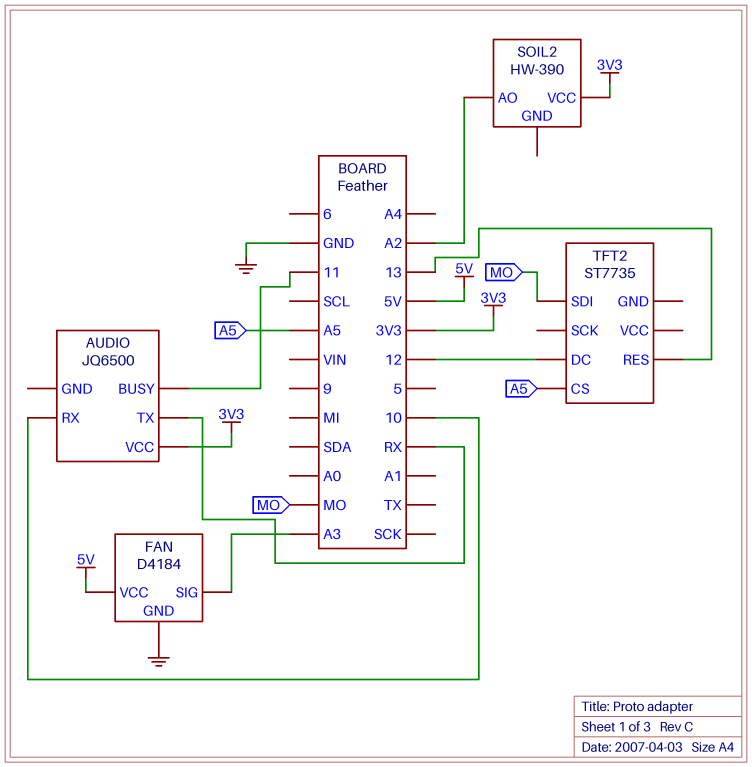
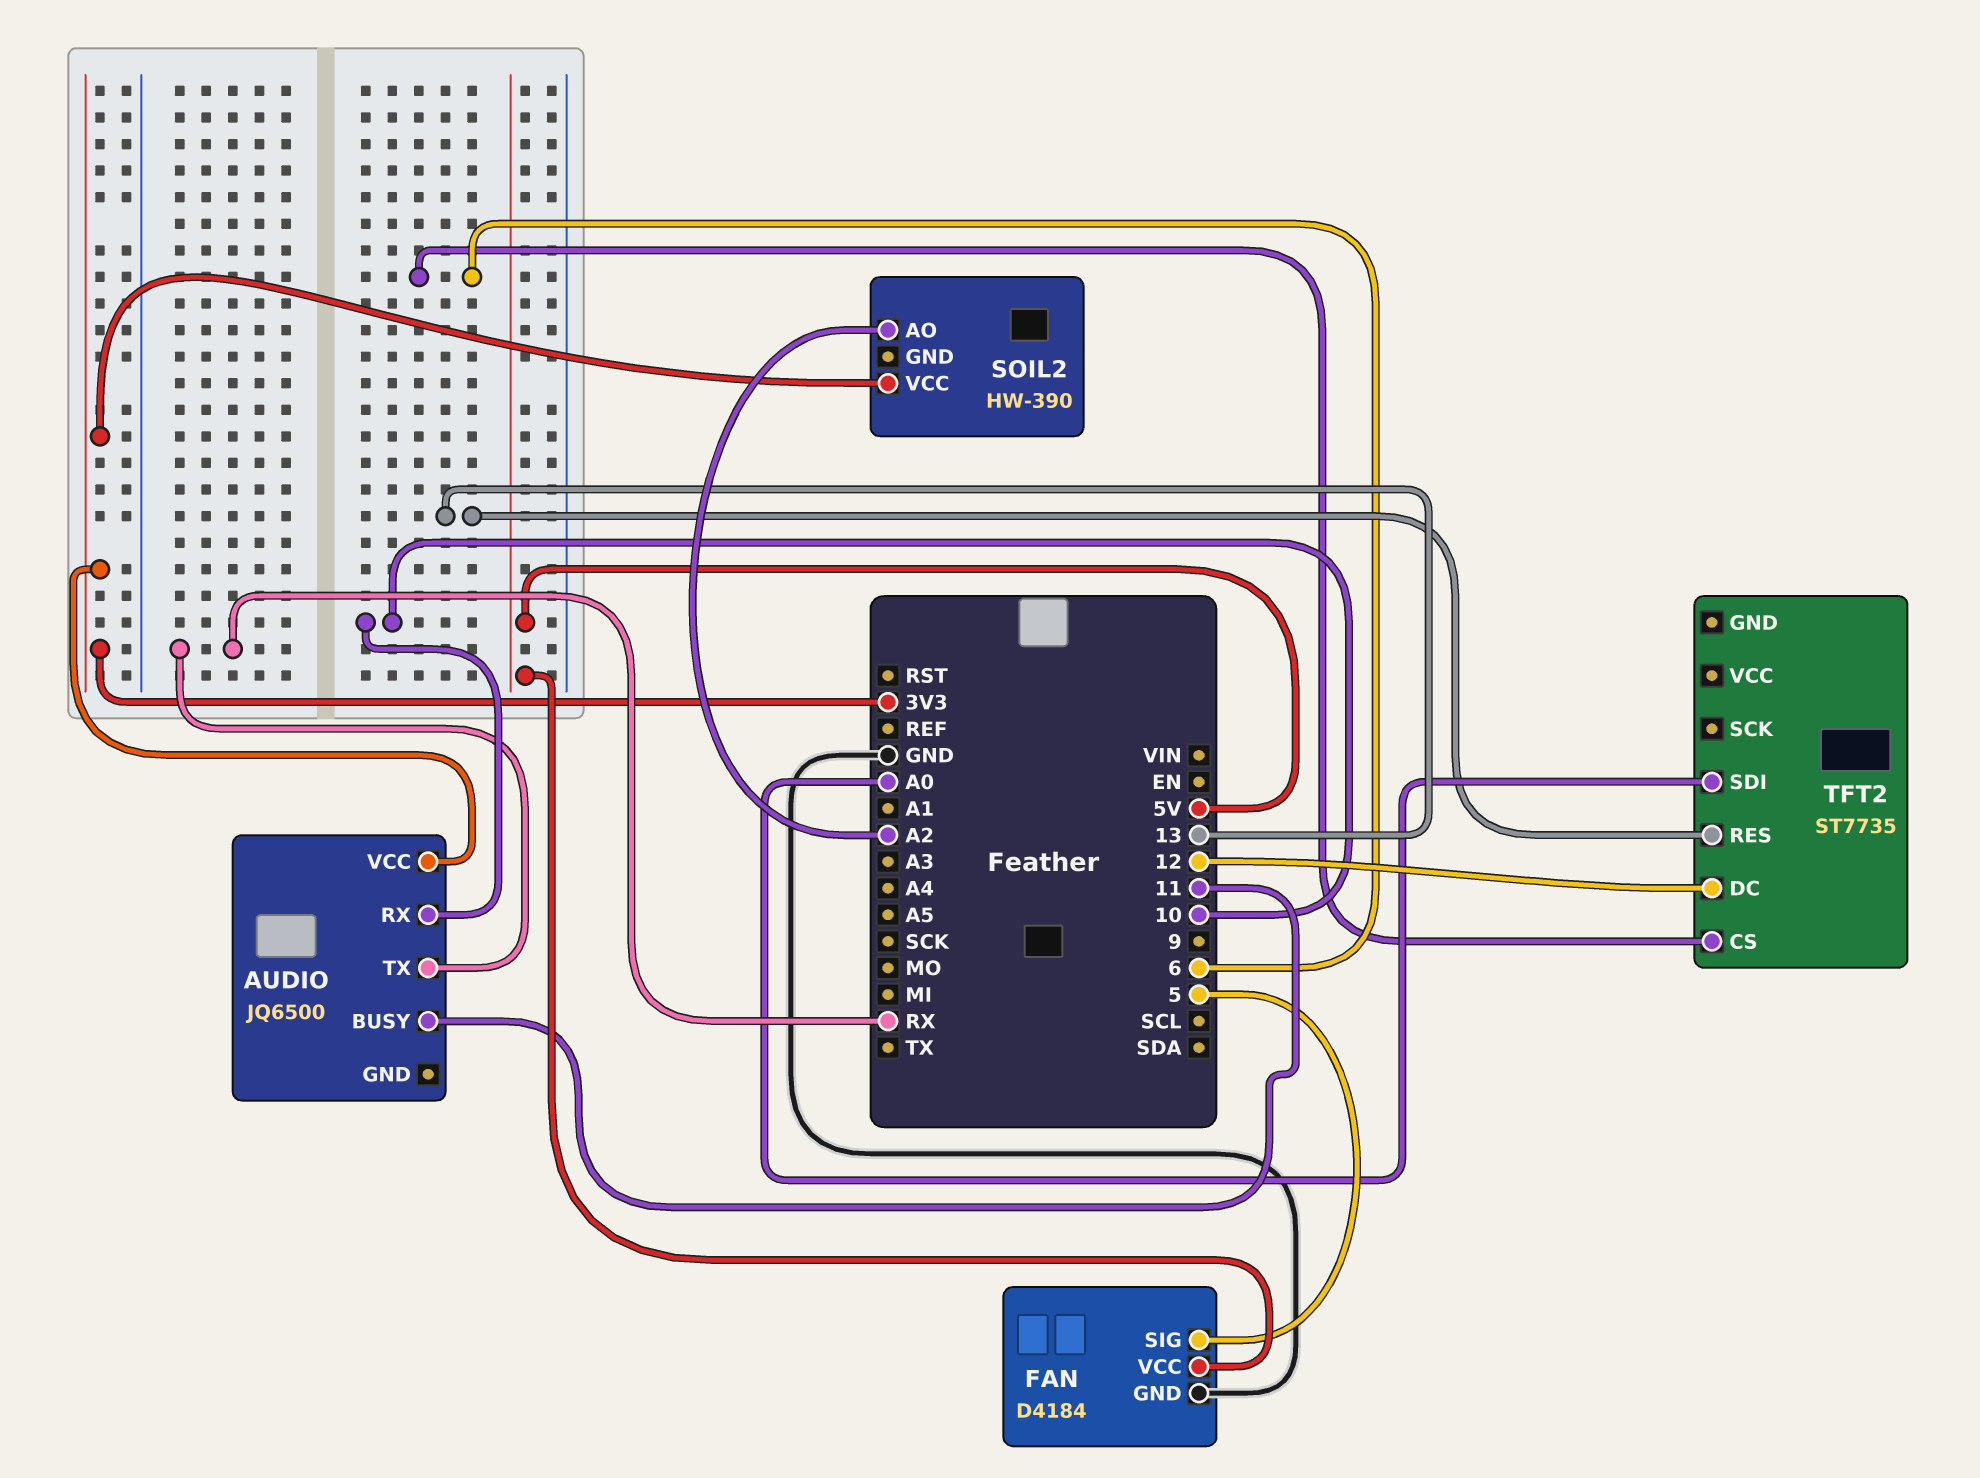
FAN pin SIG: A3 -> 5
TFT2 pin CS: A5 -> 6
TFT2 pin SDI: MO -> A0

